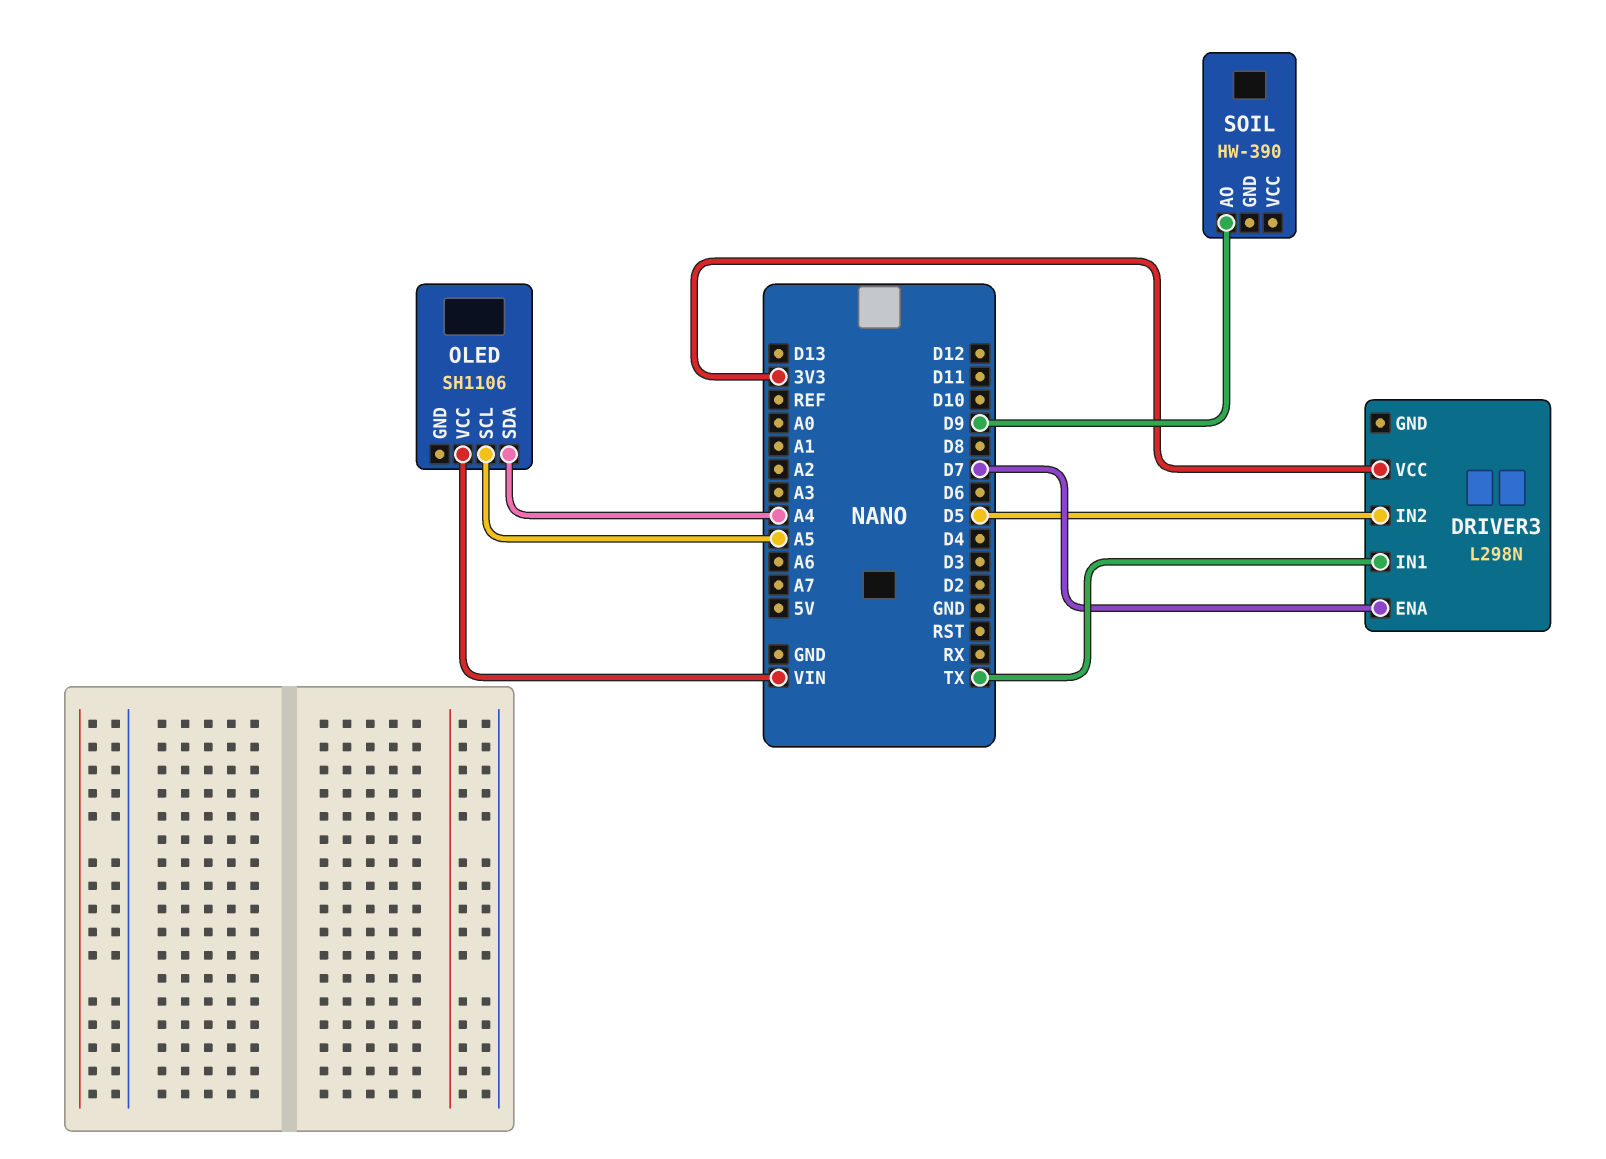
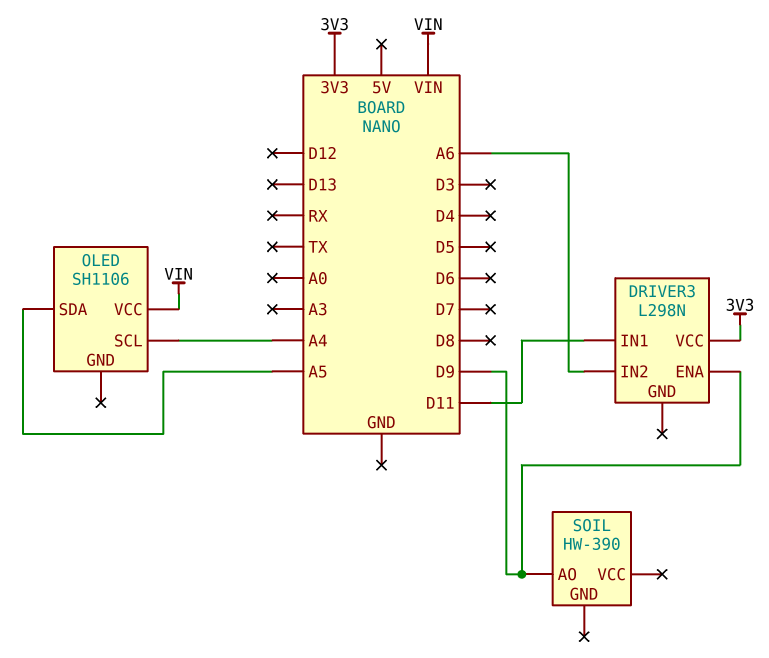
DRIVER3 pin ENA: D7 -> D9
DRIVER3 pin IN1: TX -> D11
DRIVER3 pin IN2: D5 -> A6
OLED pin SCL: A5 -> A4
OLED pin SDA: A4 -> A5

